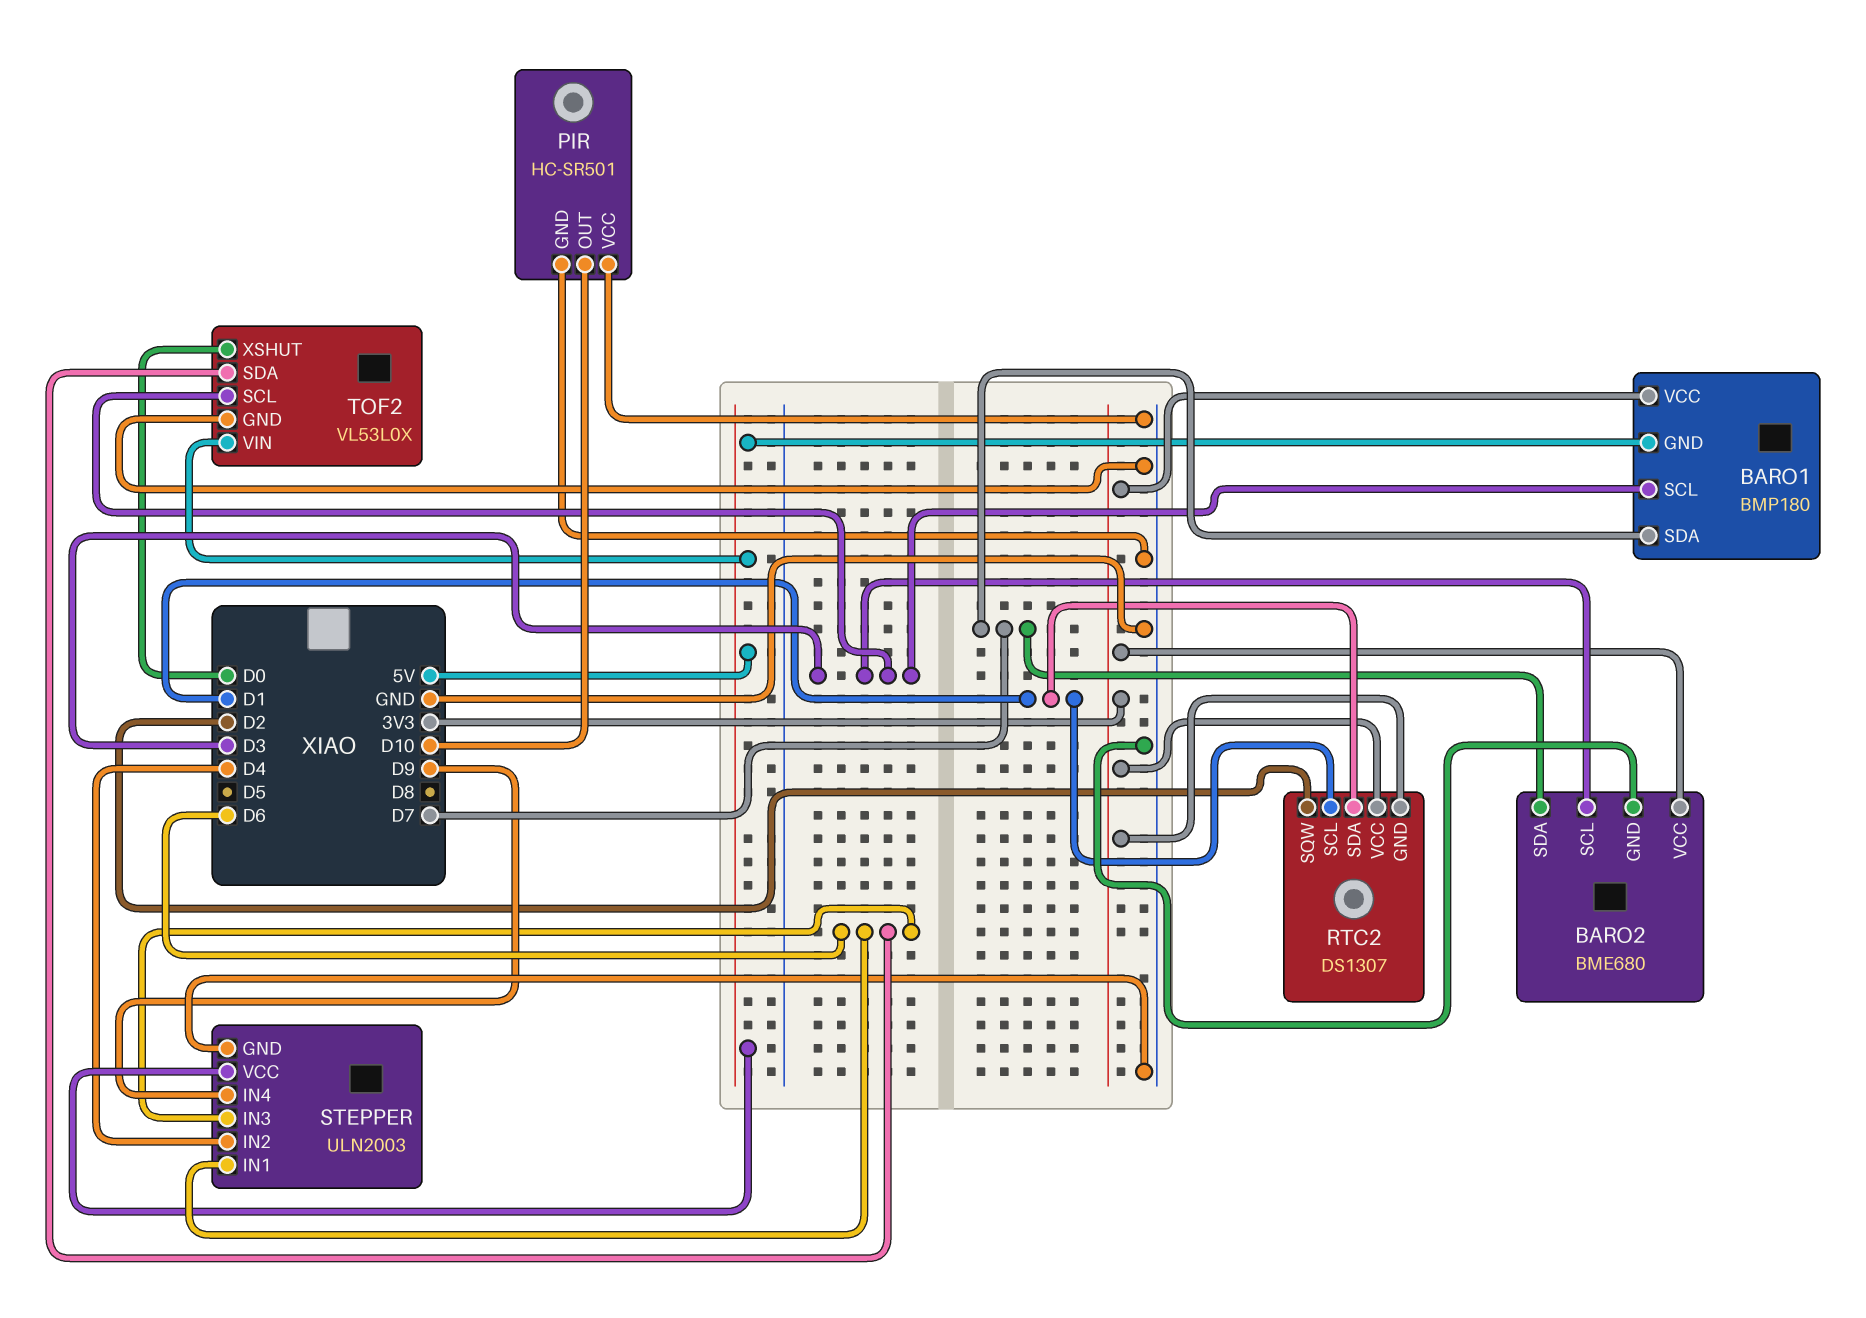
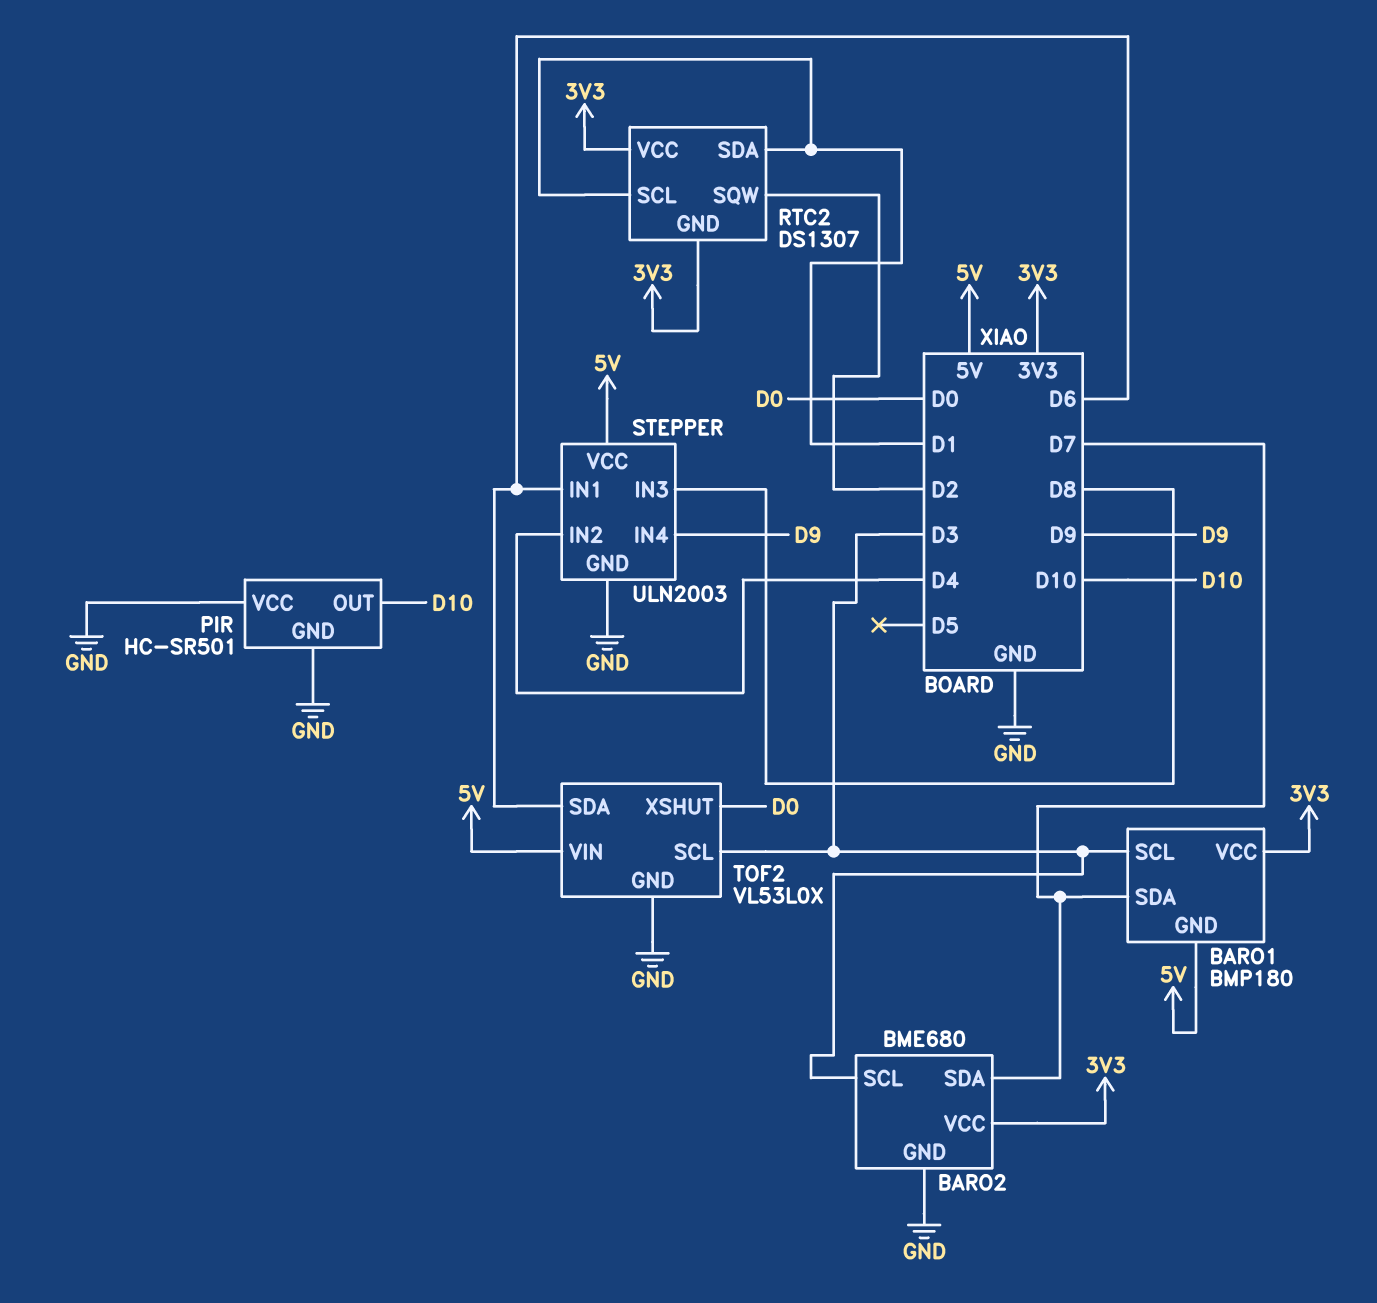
STEPPER pin IN3: D6 -> D8

